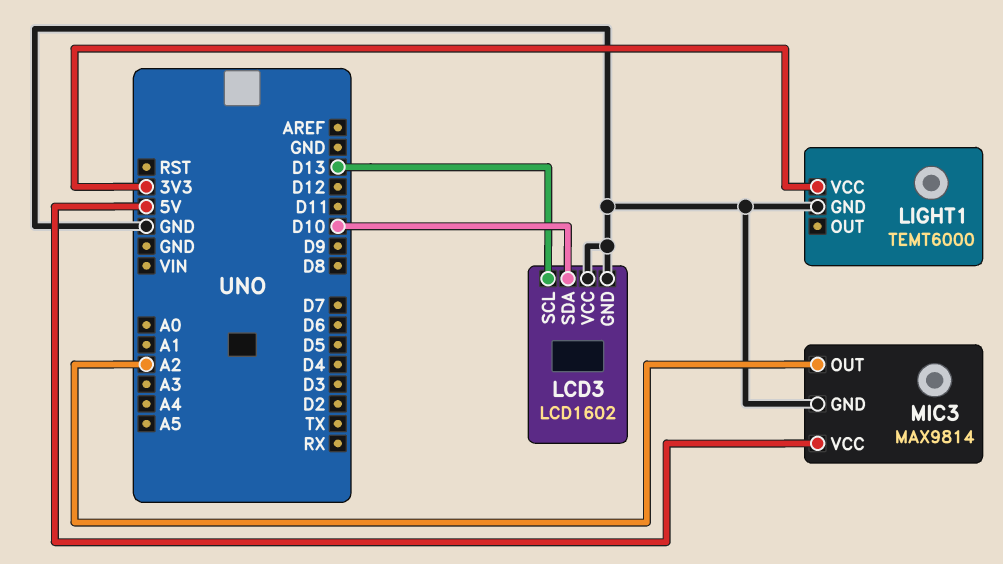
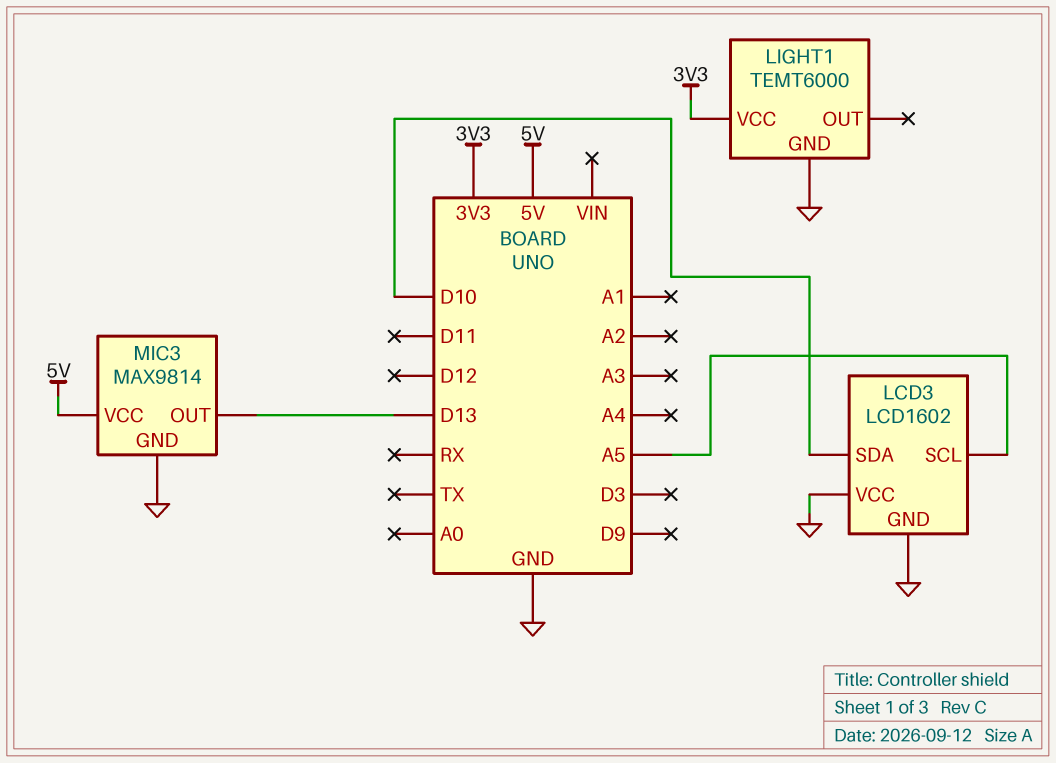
LCD3 pin SCL: D13 -> A5
MIC3 pin OUT: A2 -> D13

